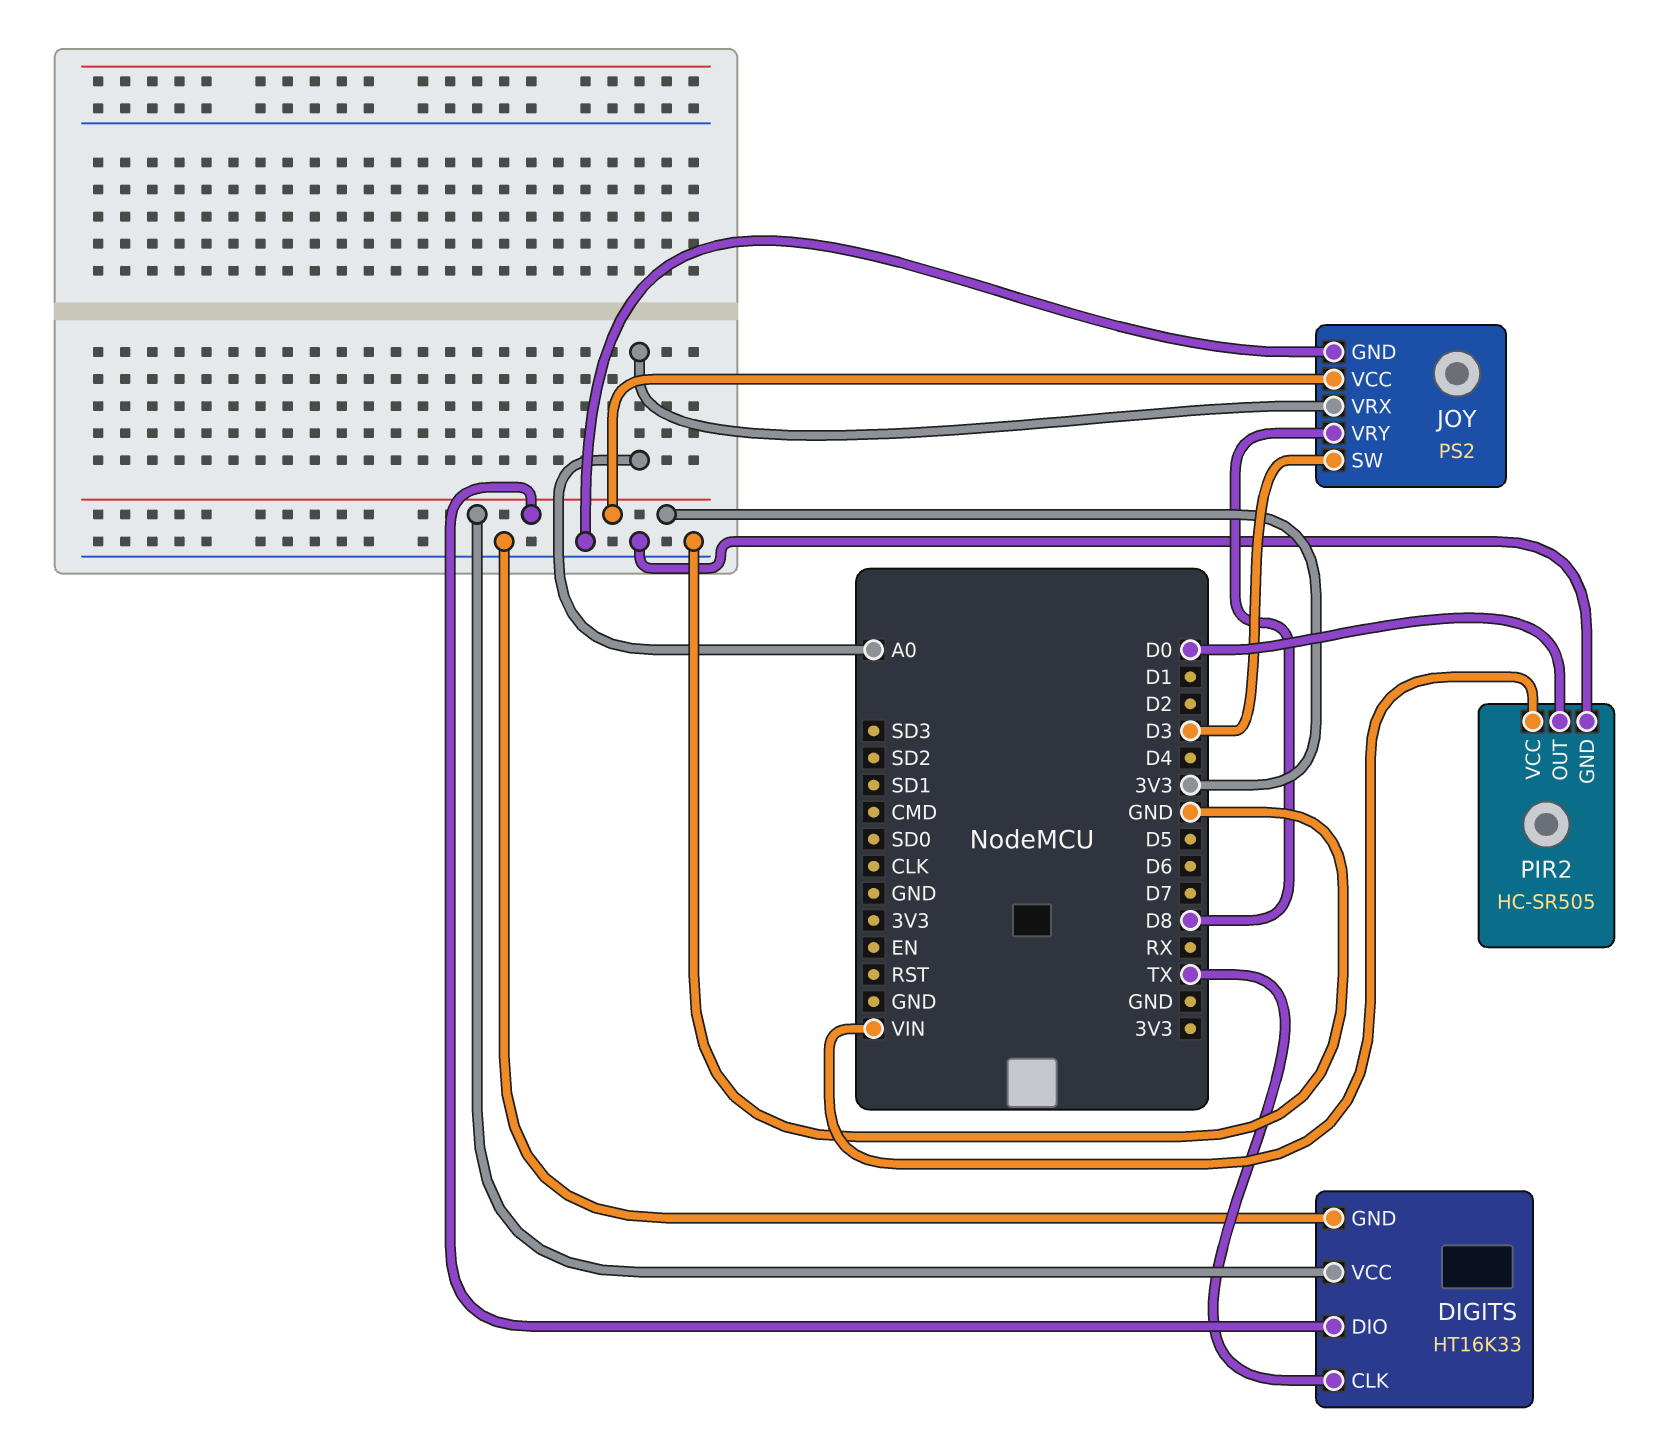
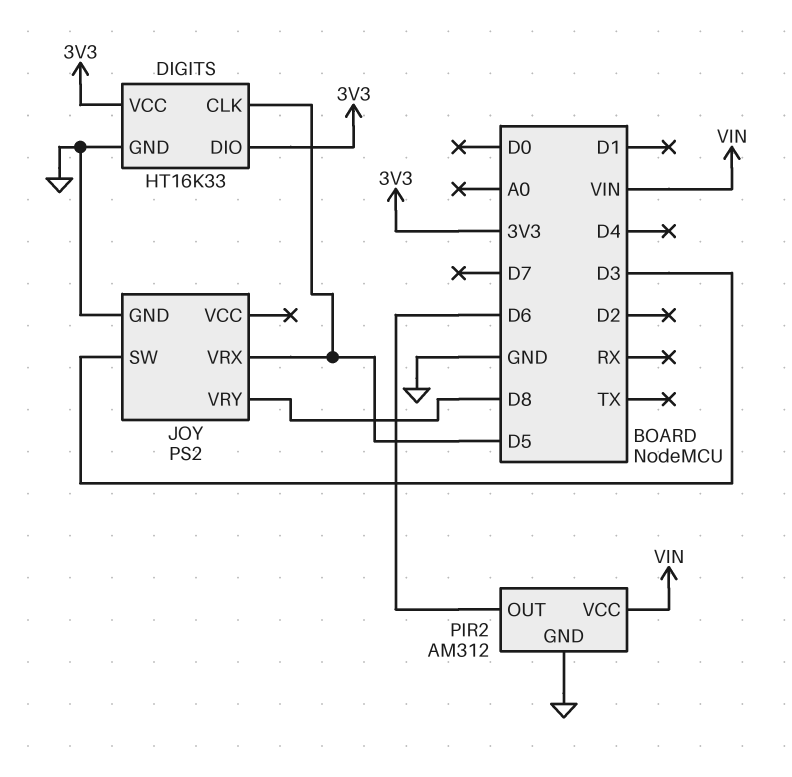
DIGITS pin CLK: TX -> D5
JOY pin VCC: 3V3 -> none
JOY pin VRX: A0 -> D5
PIR2: HC-SR505 -> AM312
PIR2 pin OUT: D0 -> D6

